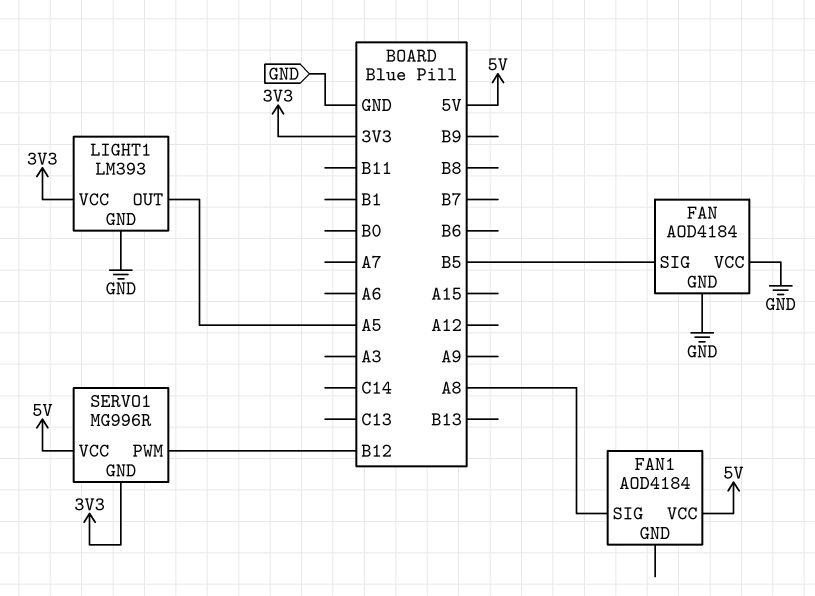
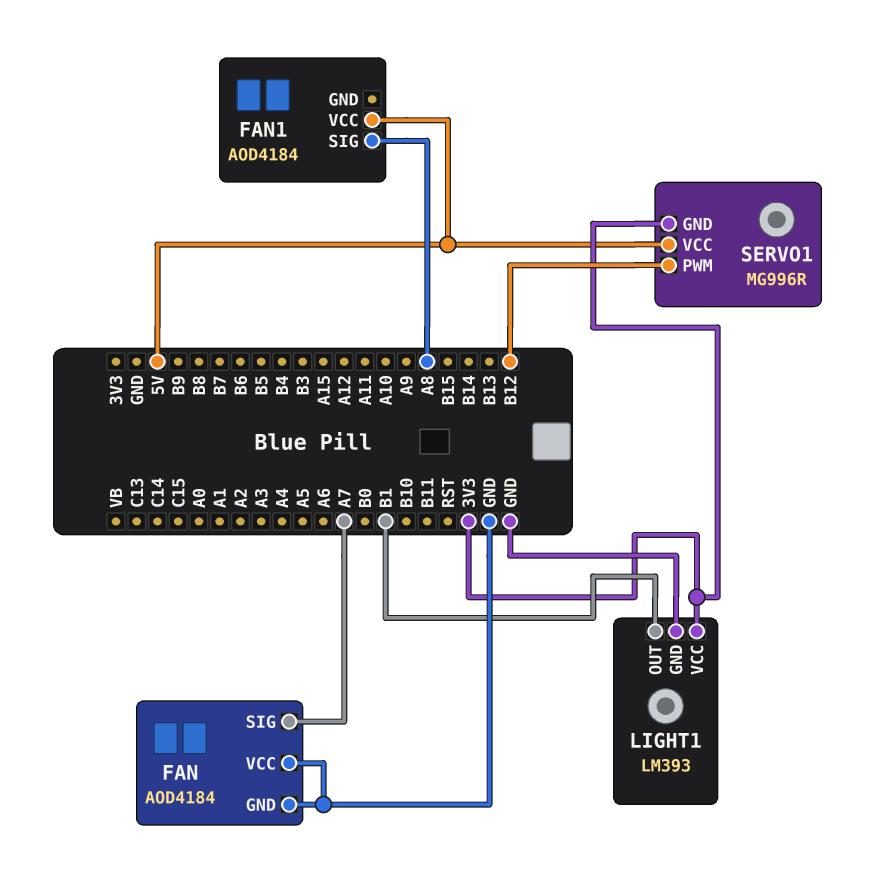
FAN pin SIG: B5 -> A7
LIGHT1 pin OUT: A5 -> B1

